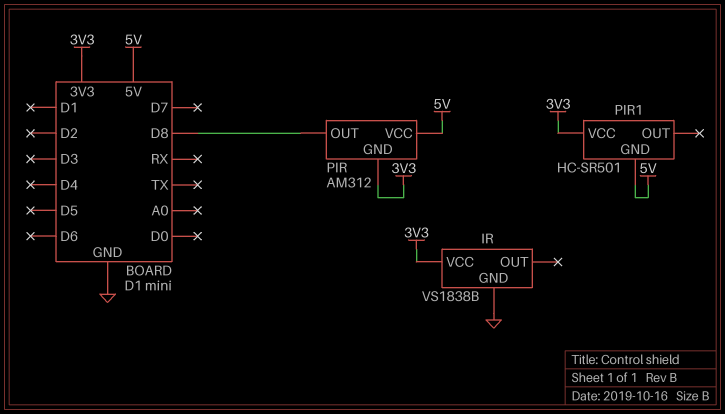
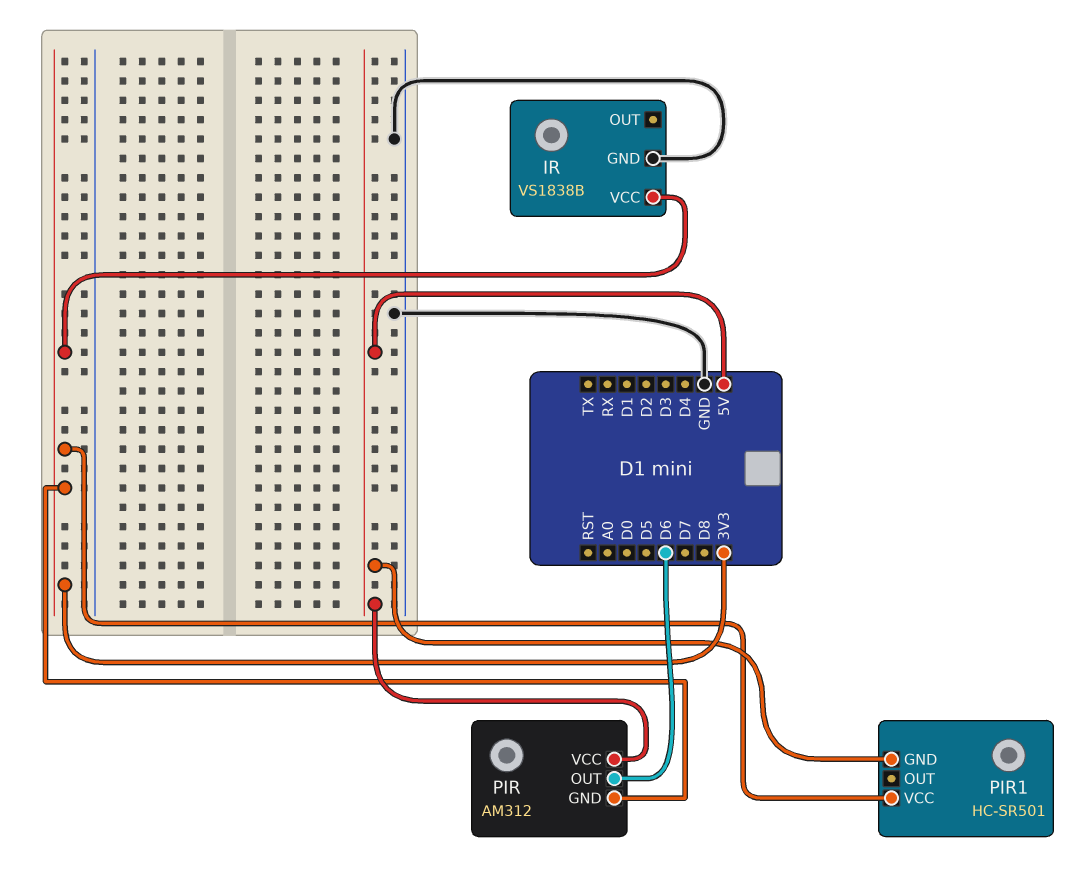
PIR pin OUT: D8 -> D6

